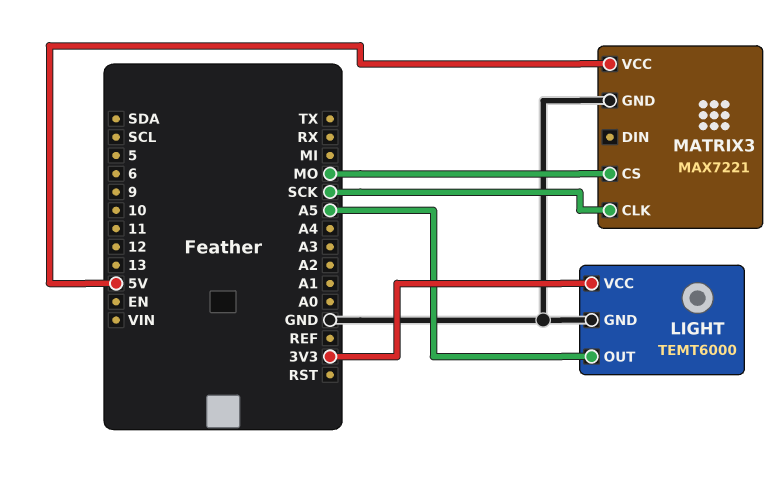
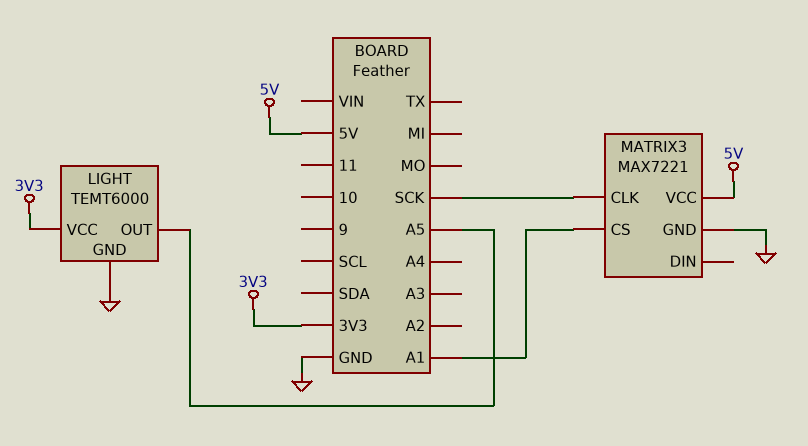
MATRIX3 pin CS: MO -> A1

